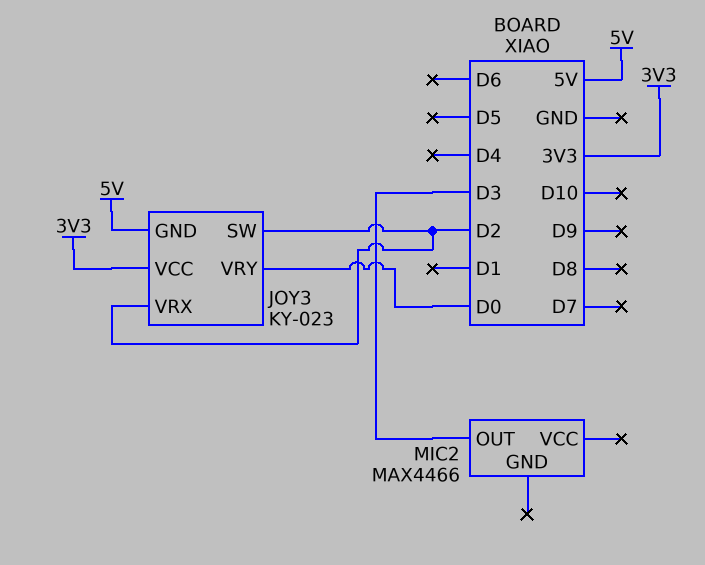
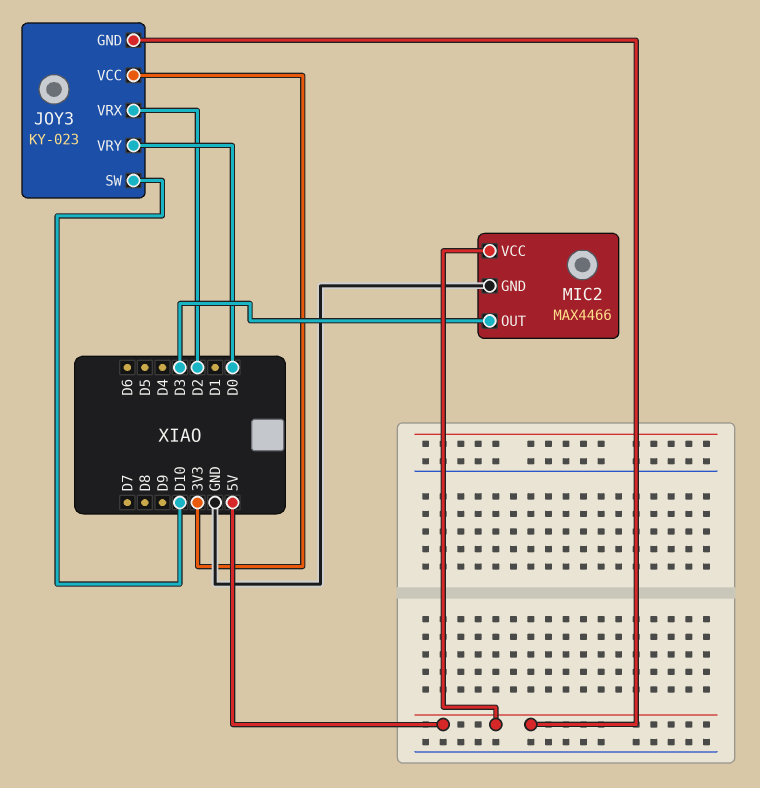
JOY3 pin SW: D2 -> D10
MIC2 pin GND: none -> GND
MIC2 pin VCC: none -> 5V

